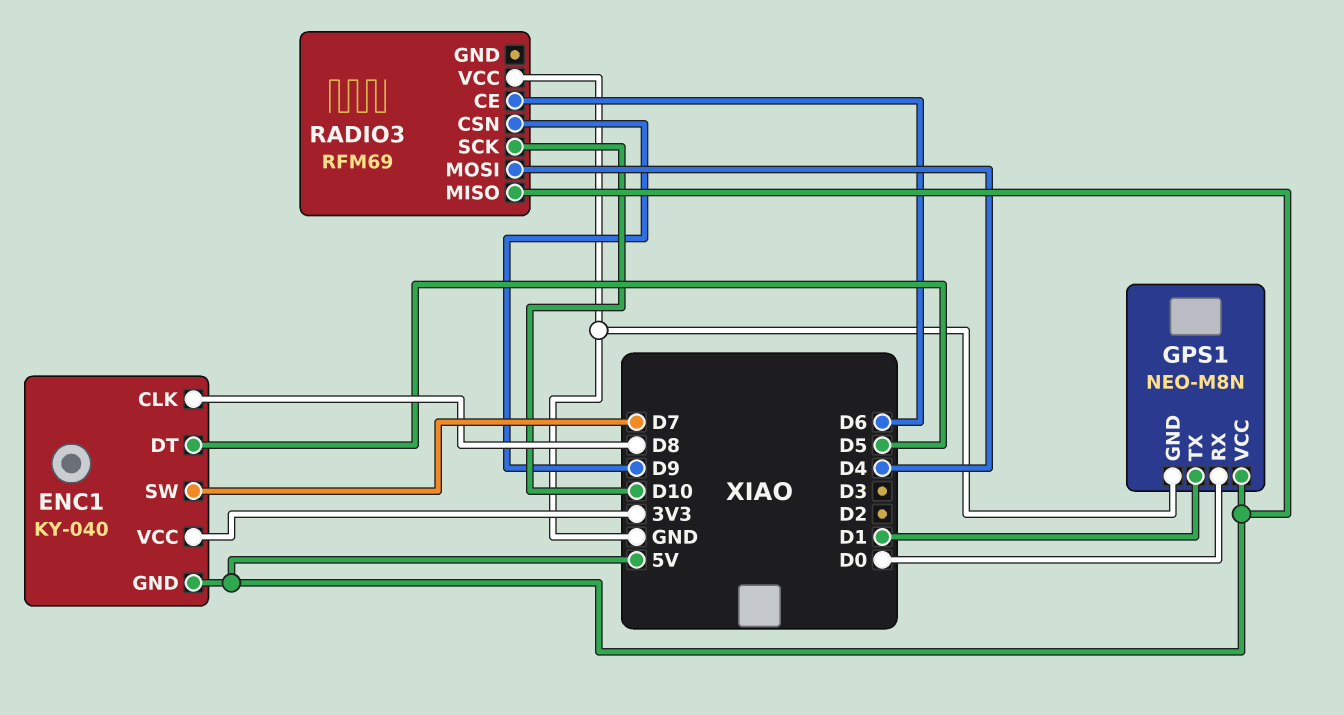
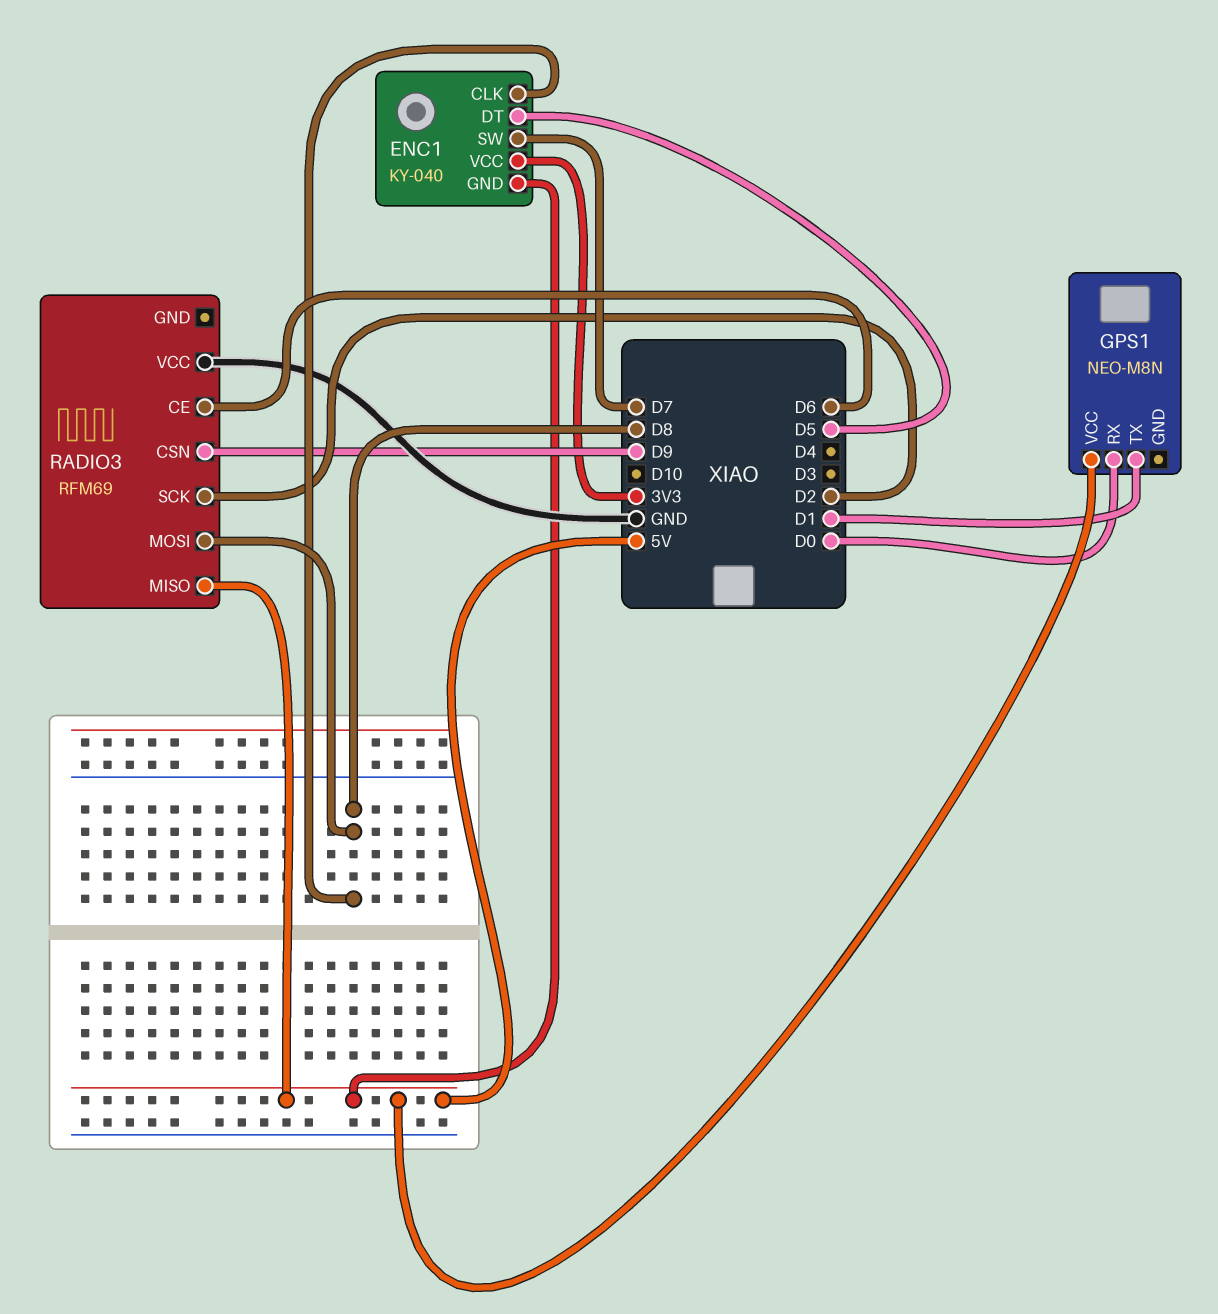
GPS1 pin GND: GND -> none
RADIO3 pin MOSI: D4 -> D8
RADIO3 pin SCK: D10 -> D2

